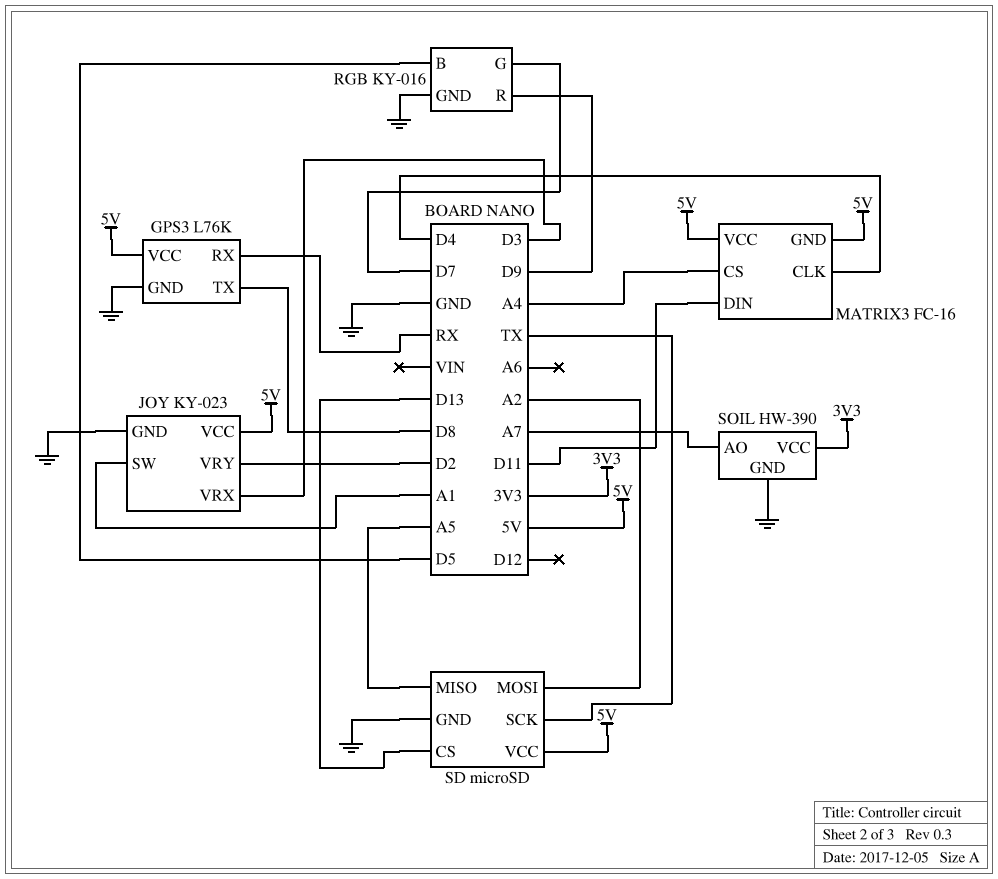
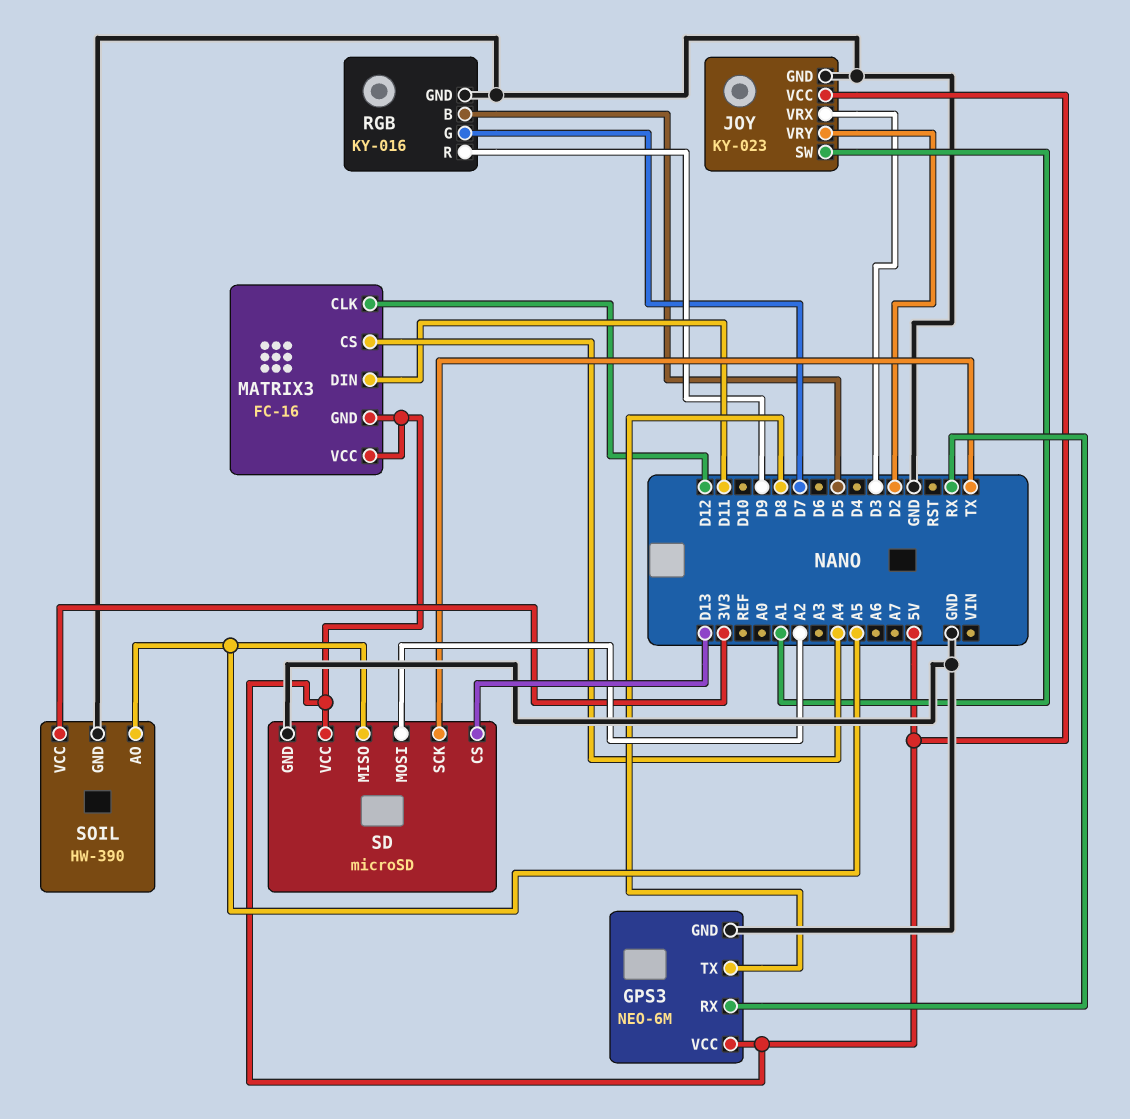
GPS3: L76K -> NEO-6M
MATRIX3 pin CLK: D4 -> D12
SOIL pin AO: A7 -> A5

